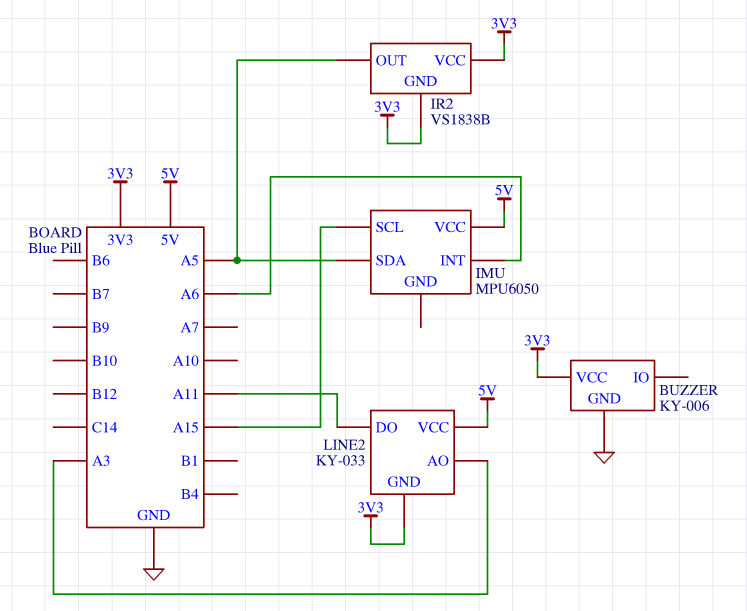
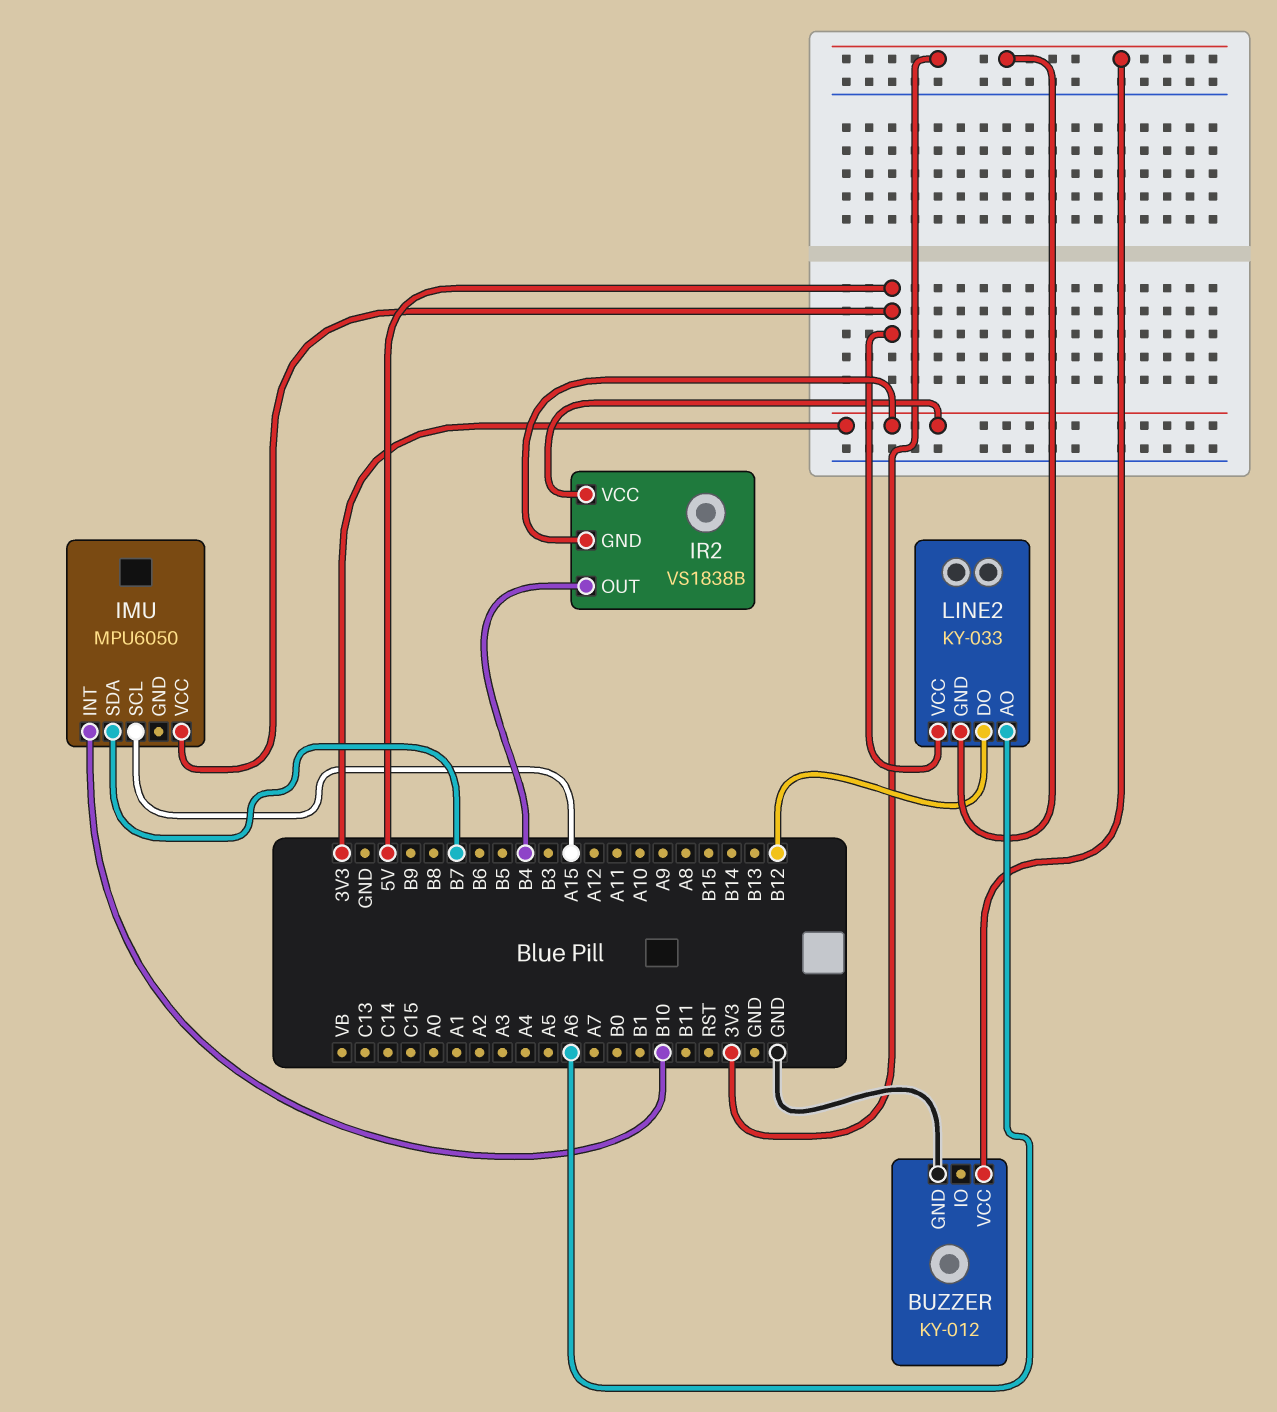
BUZZER: KY-006 -> KY-012
IMU pin INT: A6 -> B10
IMU pin SDA: A5 -> B7
IR2 pin OUT: A5 -> B4
LINE2 pin AO: A3 -> A6
LINE2 pin DO: A11 -> B12

